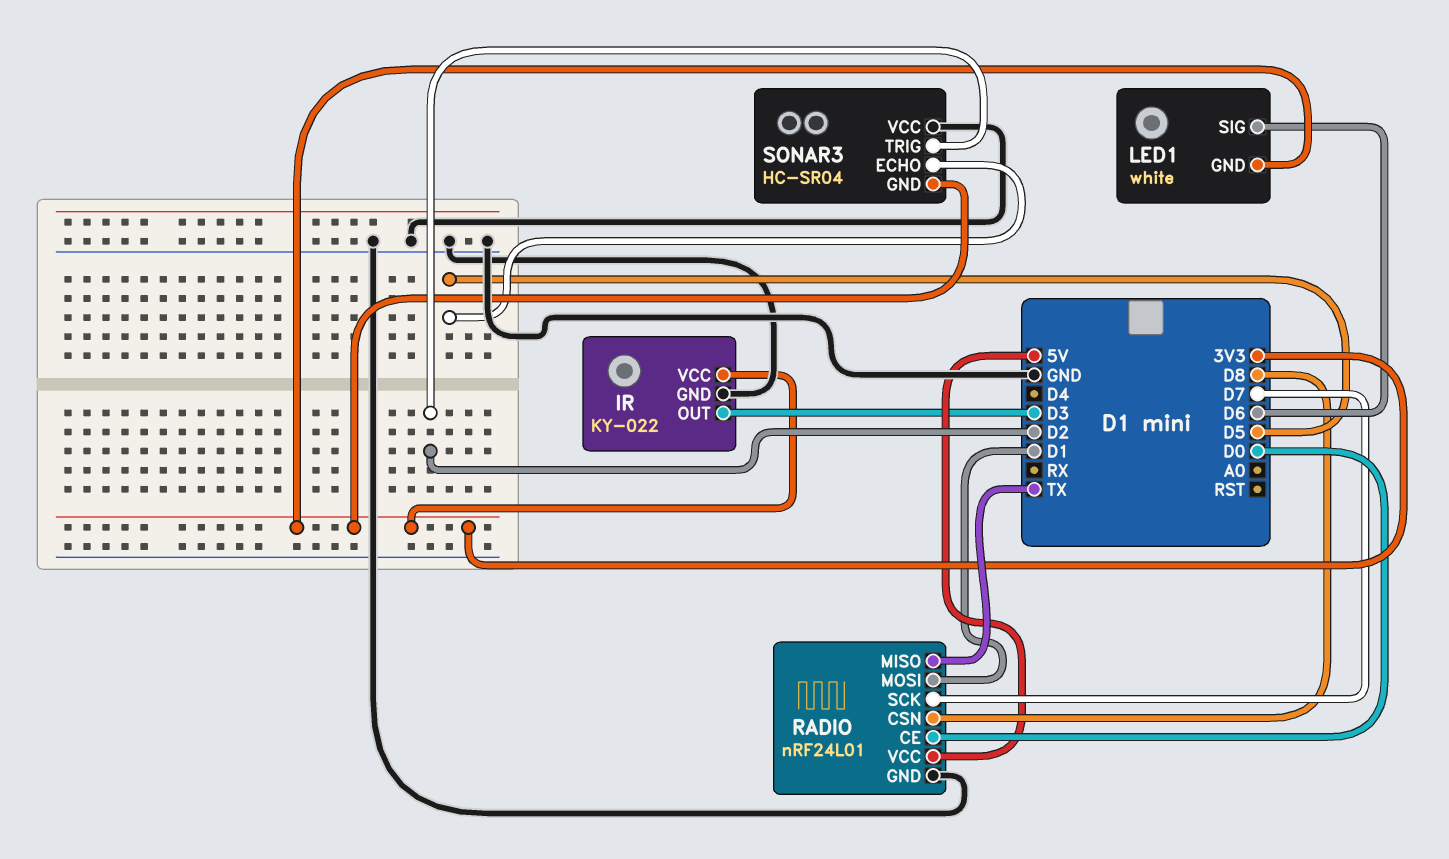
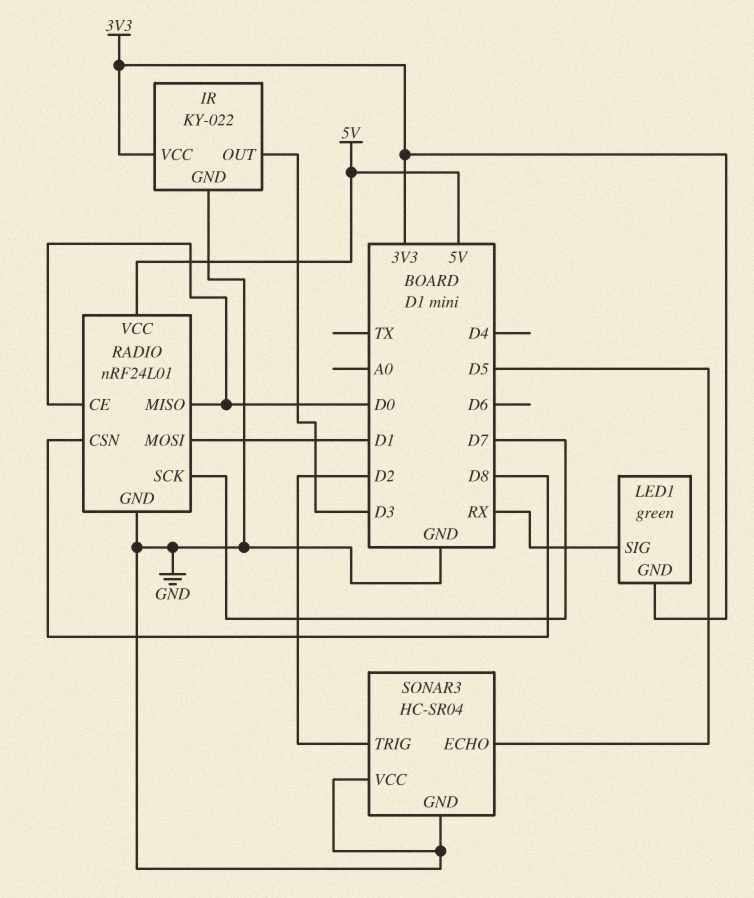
LED1: white -> green
LED1 pin SIG: D6 -> RX
RADIO pin MISO: TX -> D0
SONAR3 pin GND: 3V3 -> GND

